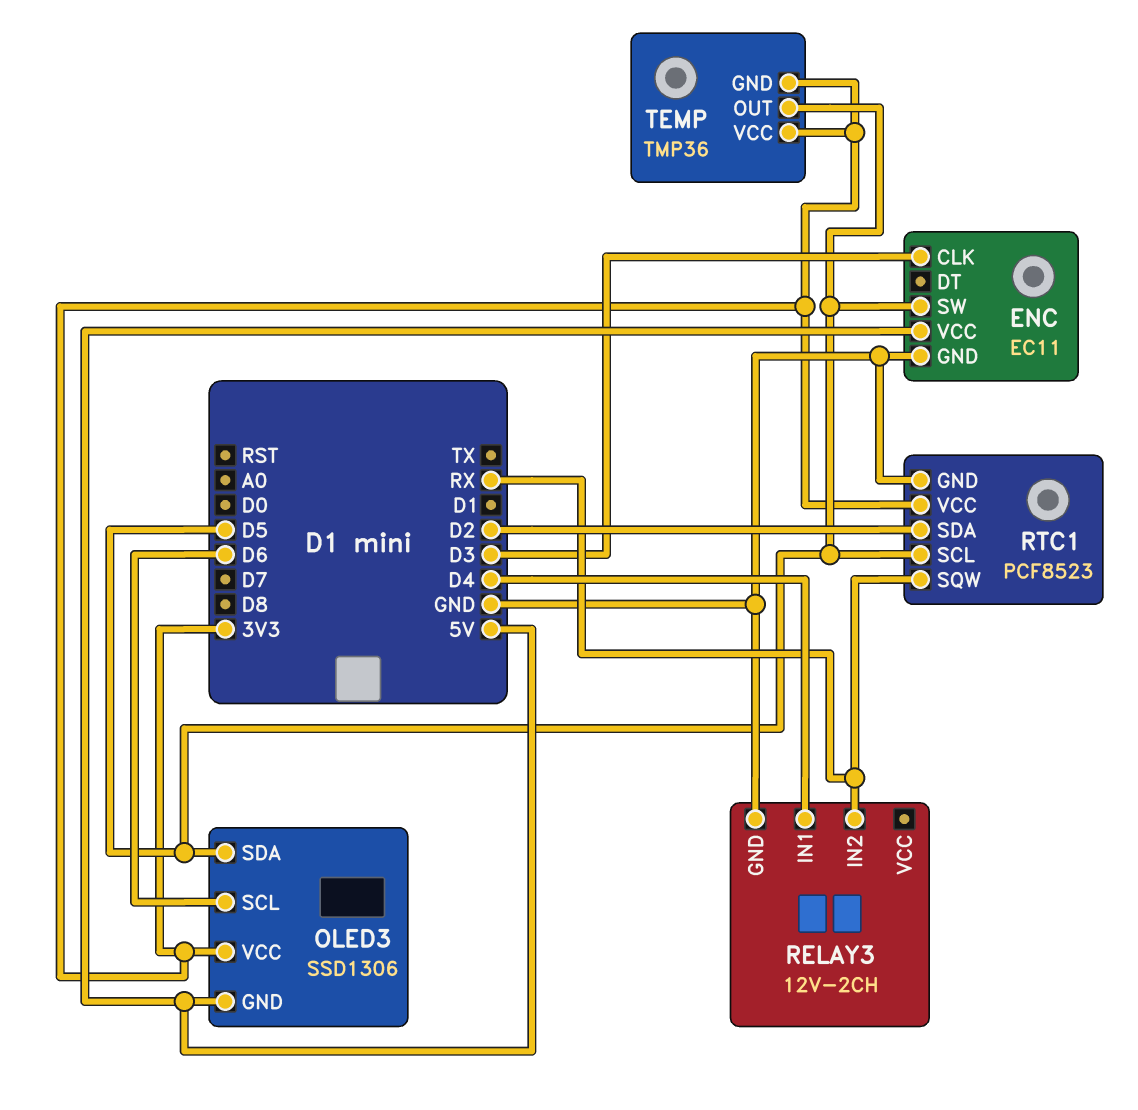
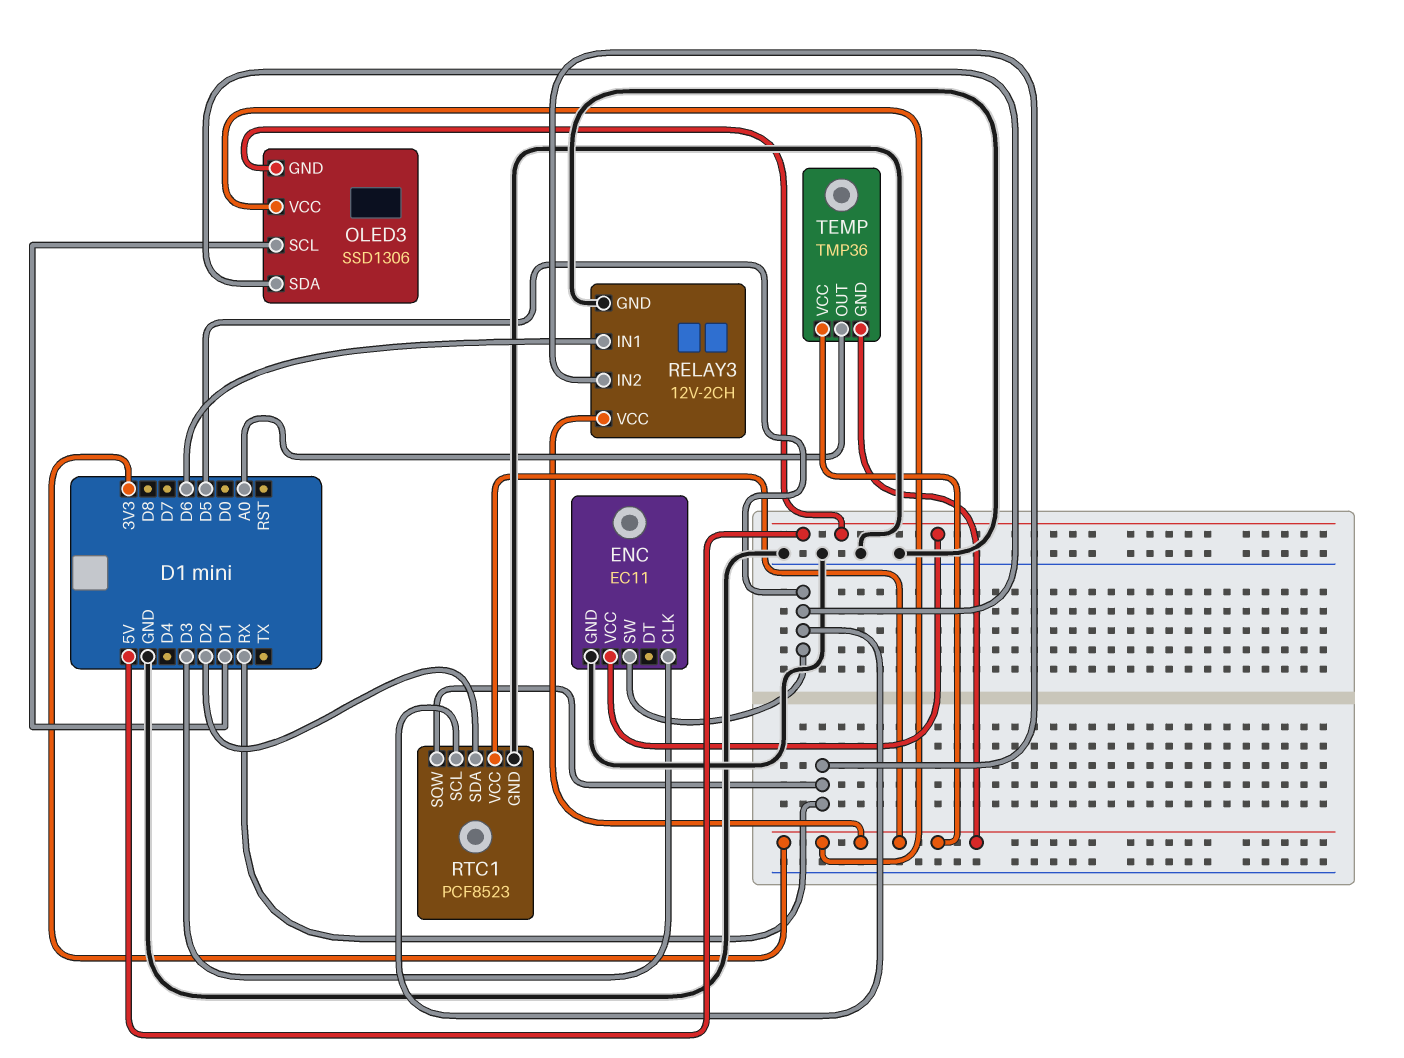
OLED3 pin SCL: D6 -> D1
RELAY3 pin IN1: D4 -> D6
RELAY3 pin VCC: none -> 3V3
TEMP pin OUT: D5 -> A0

